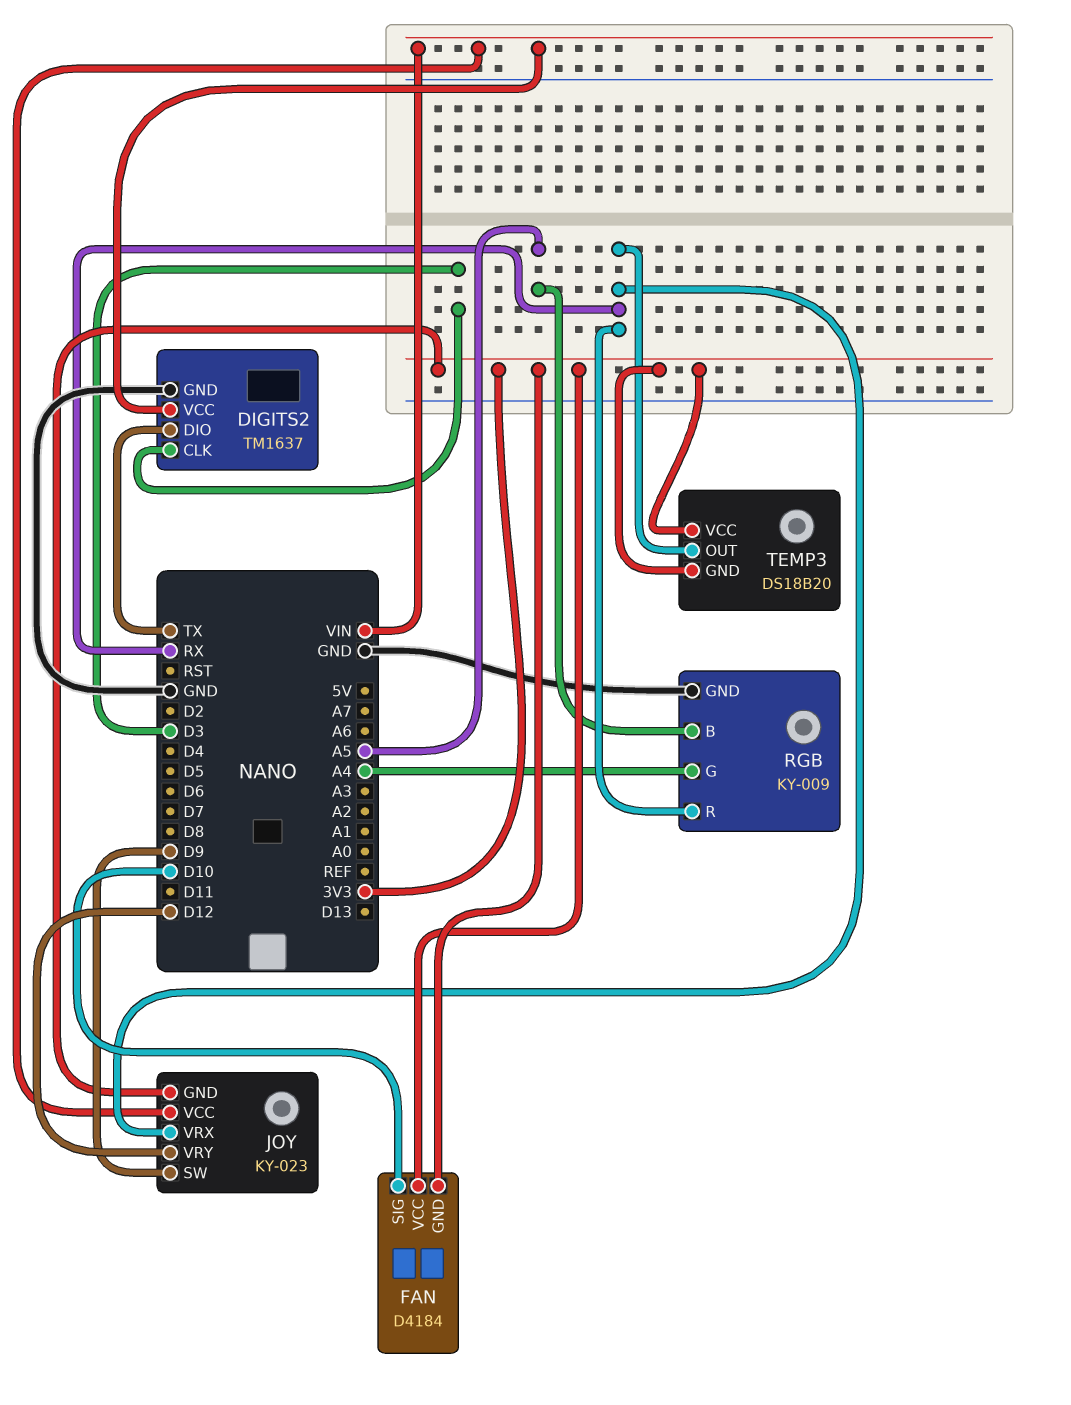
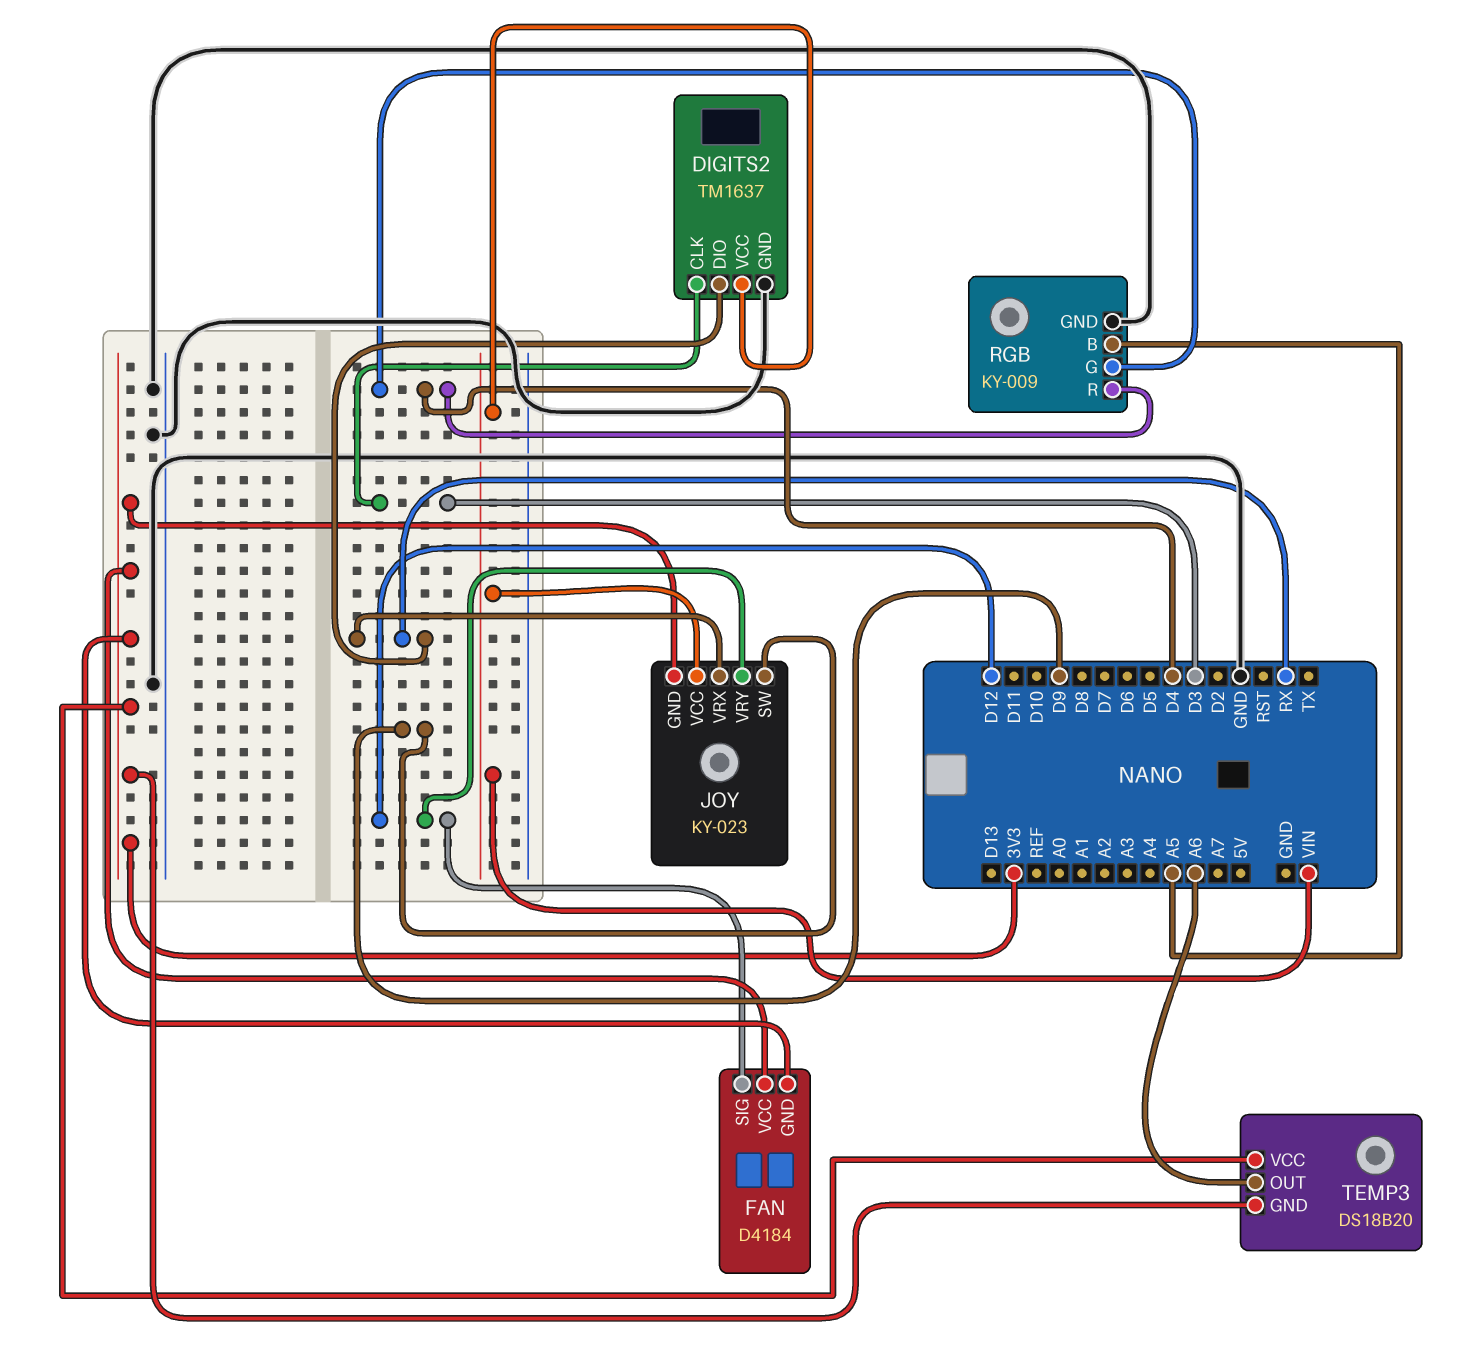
DIGITS2 pin DIO: TX -> RX
FAN pin SIG: D10 -> D12
RGB pin G: A4 -> D4
RGB pin R: RX -> D4
TEMP3 pin OUT: RX -> A6

